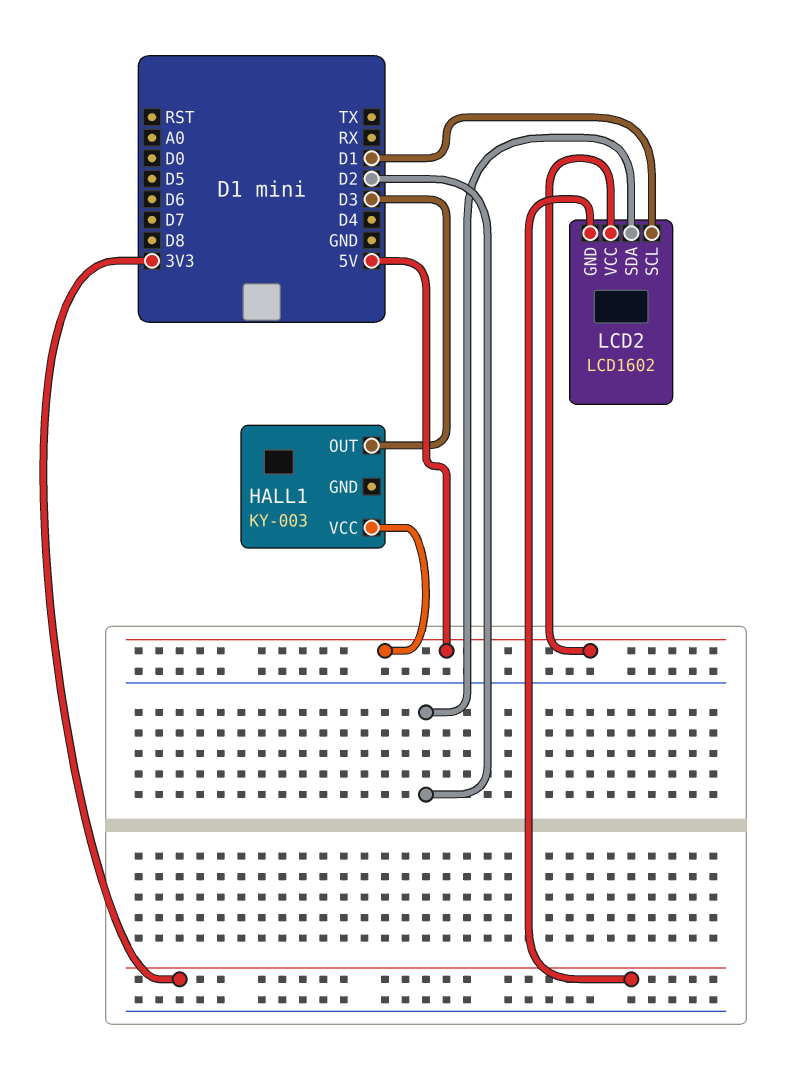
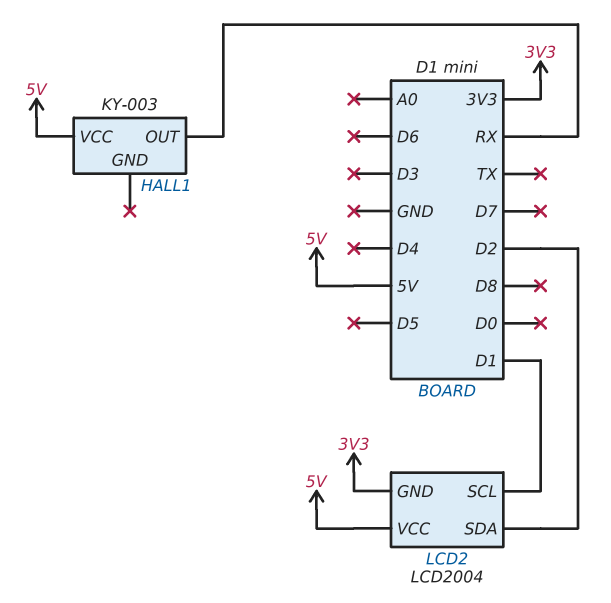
HALL1 pin OUT: D3 -> RX
LCD2: LCD1602 -> LCD2004

